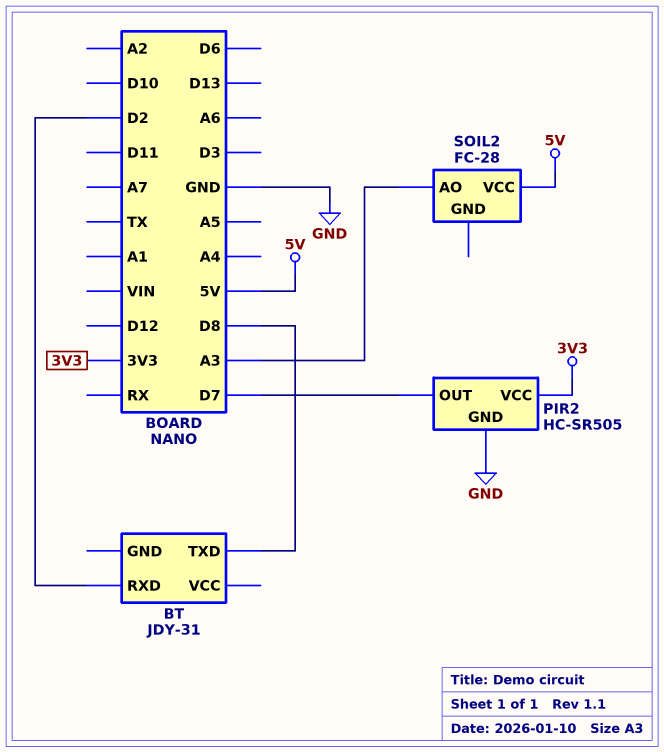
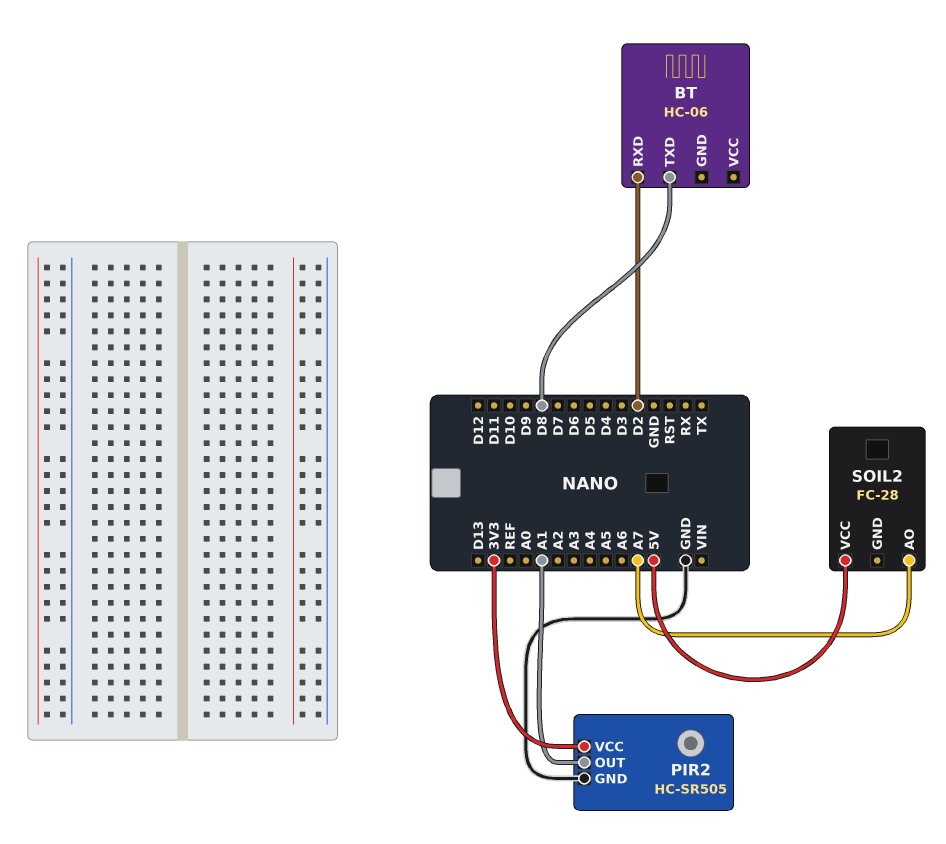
BT: JDY-31 -> HC-06
PIR2 pin OUT: D7 -> A1
SOIL2 pin AO: A3 -> A7

